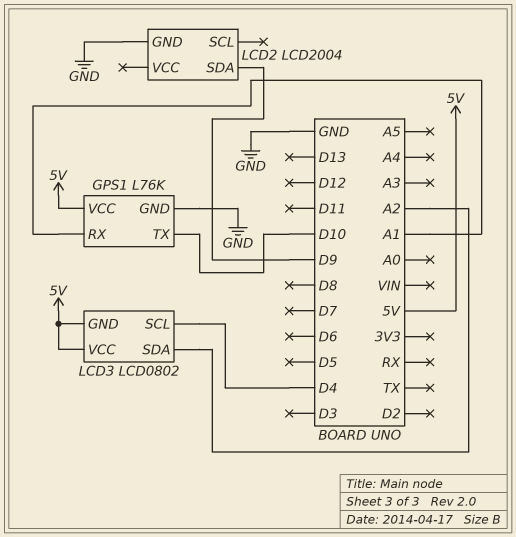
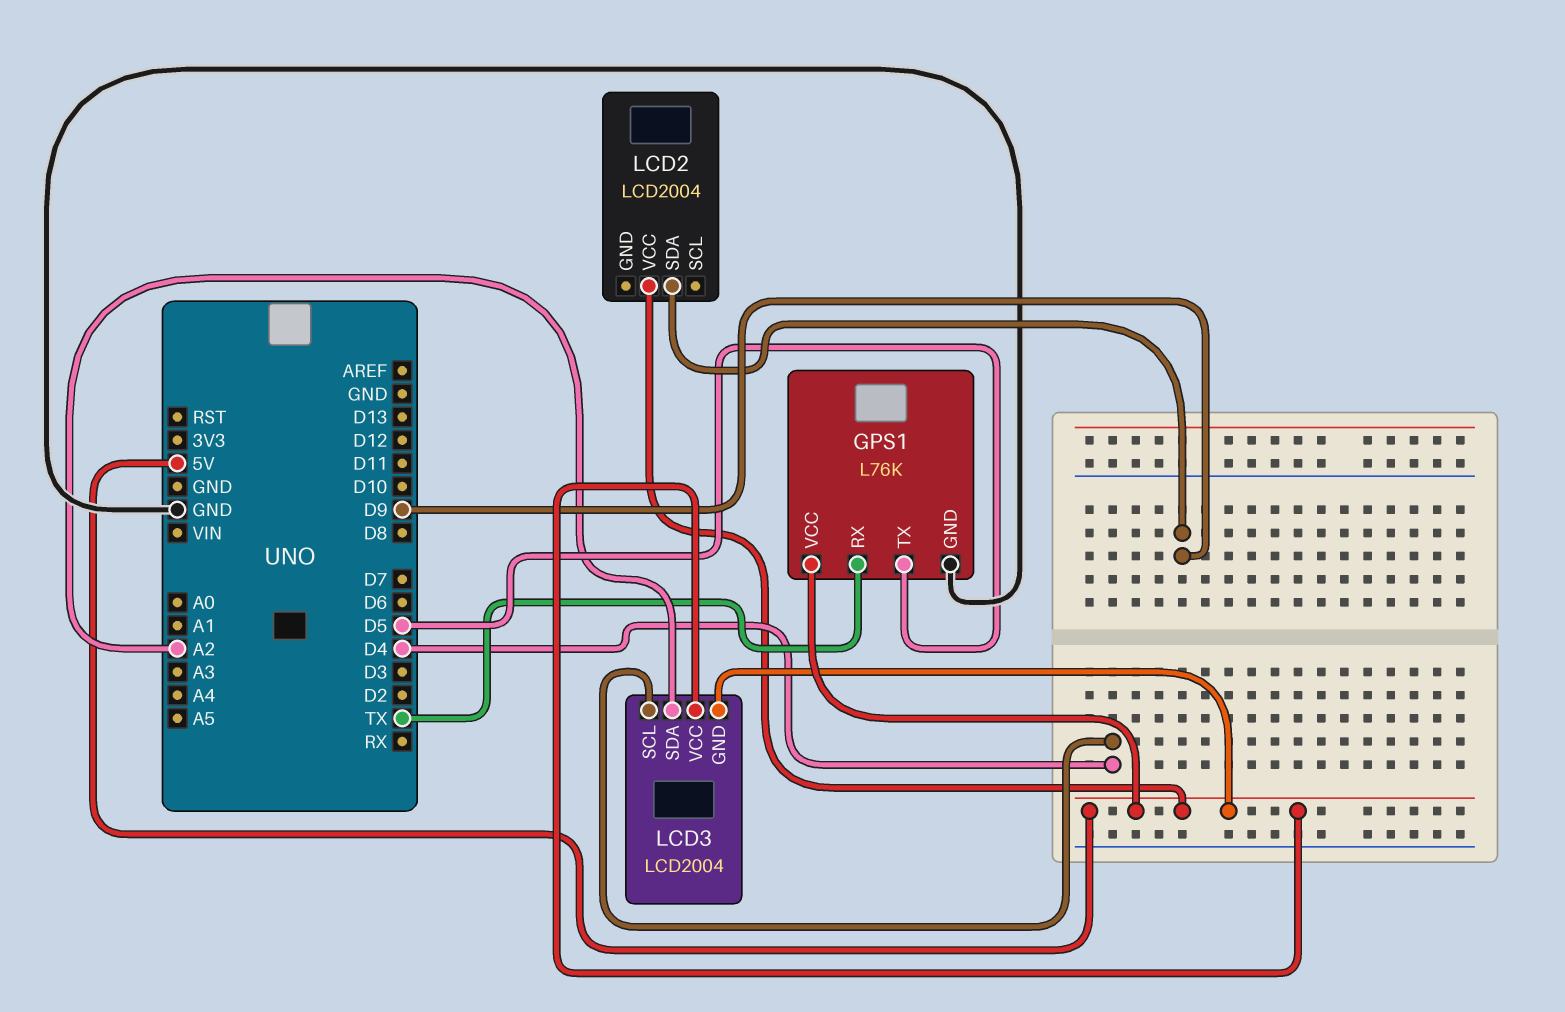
GPS1 pin RX: A1 -> TX
GPS1 pin TX: D10 -> D5
LCD2 pin GND: GND -> none
LCD2 pin VCC: none -> 5V
LCD3: LCD0802 -> LCD2004

